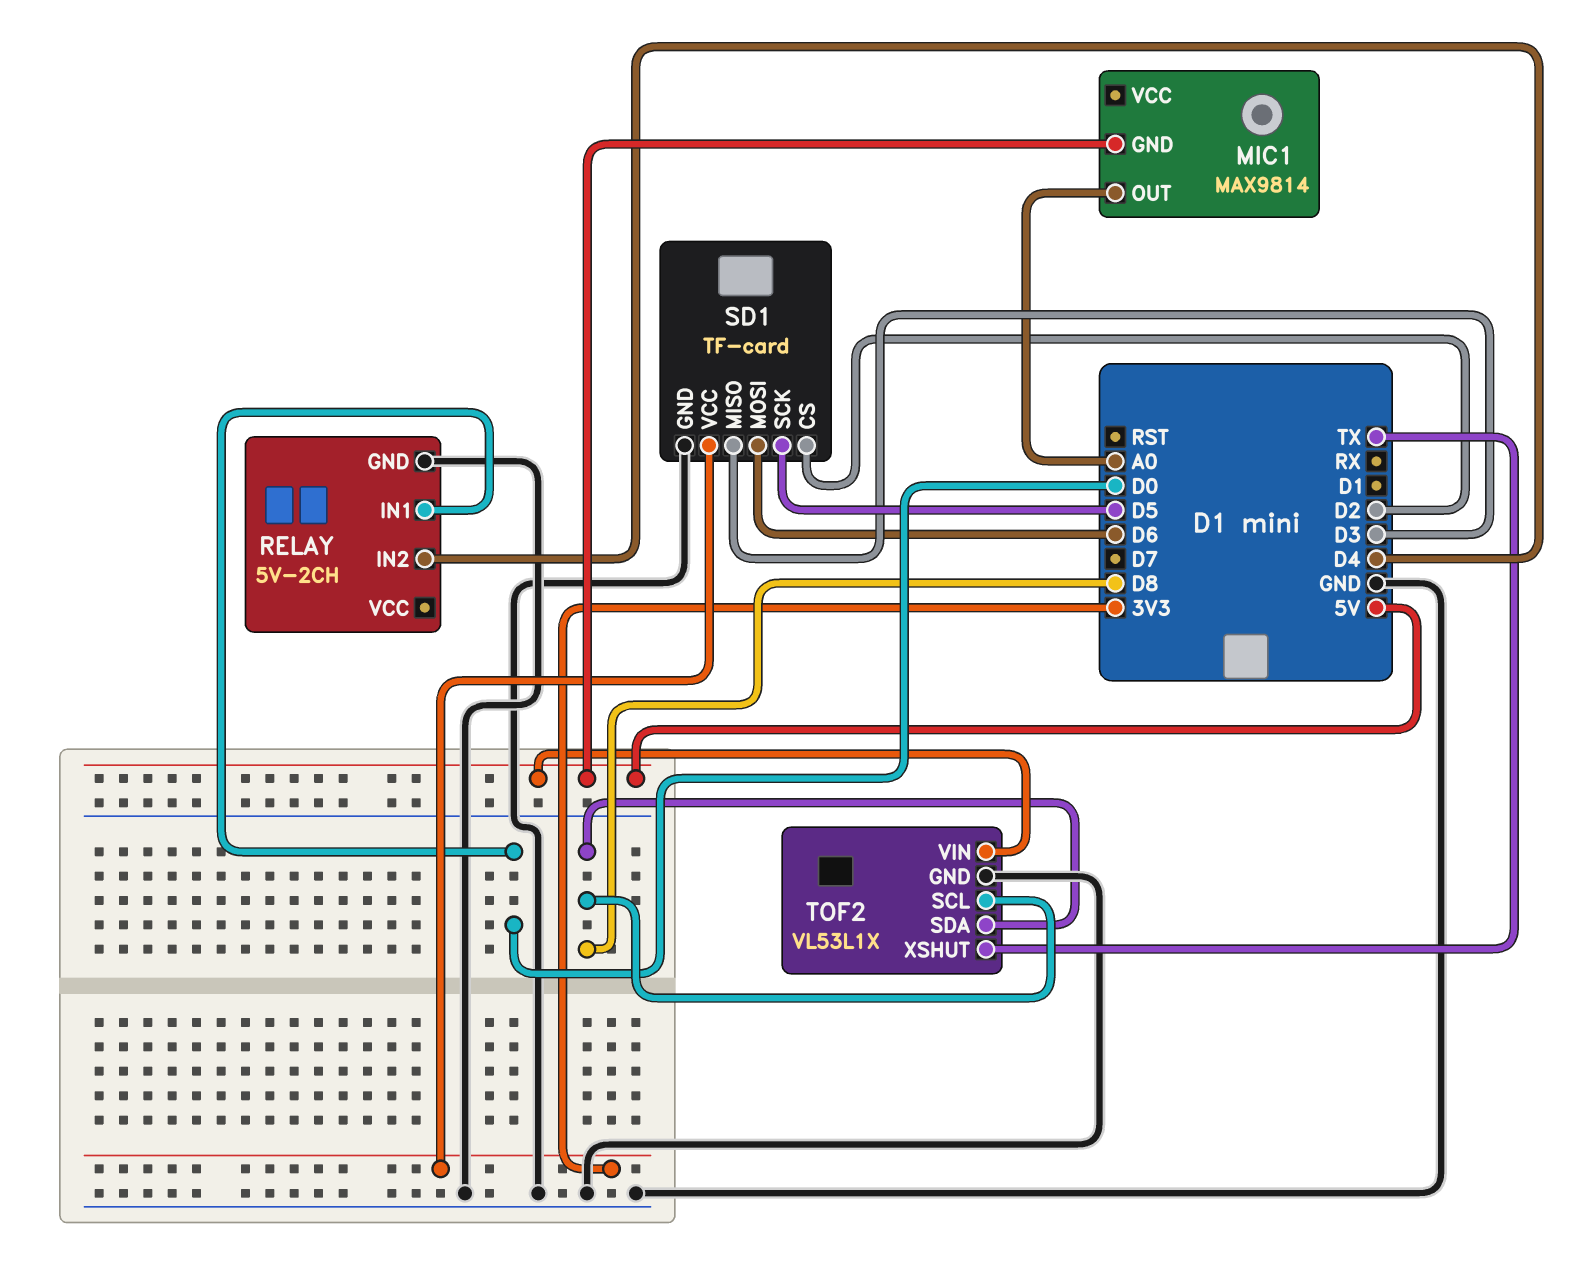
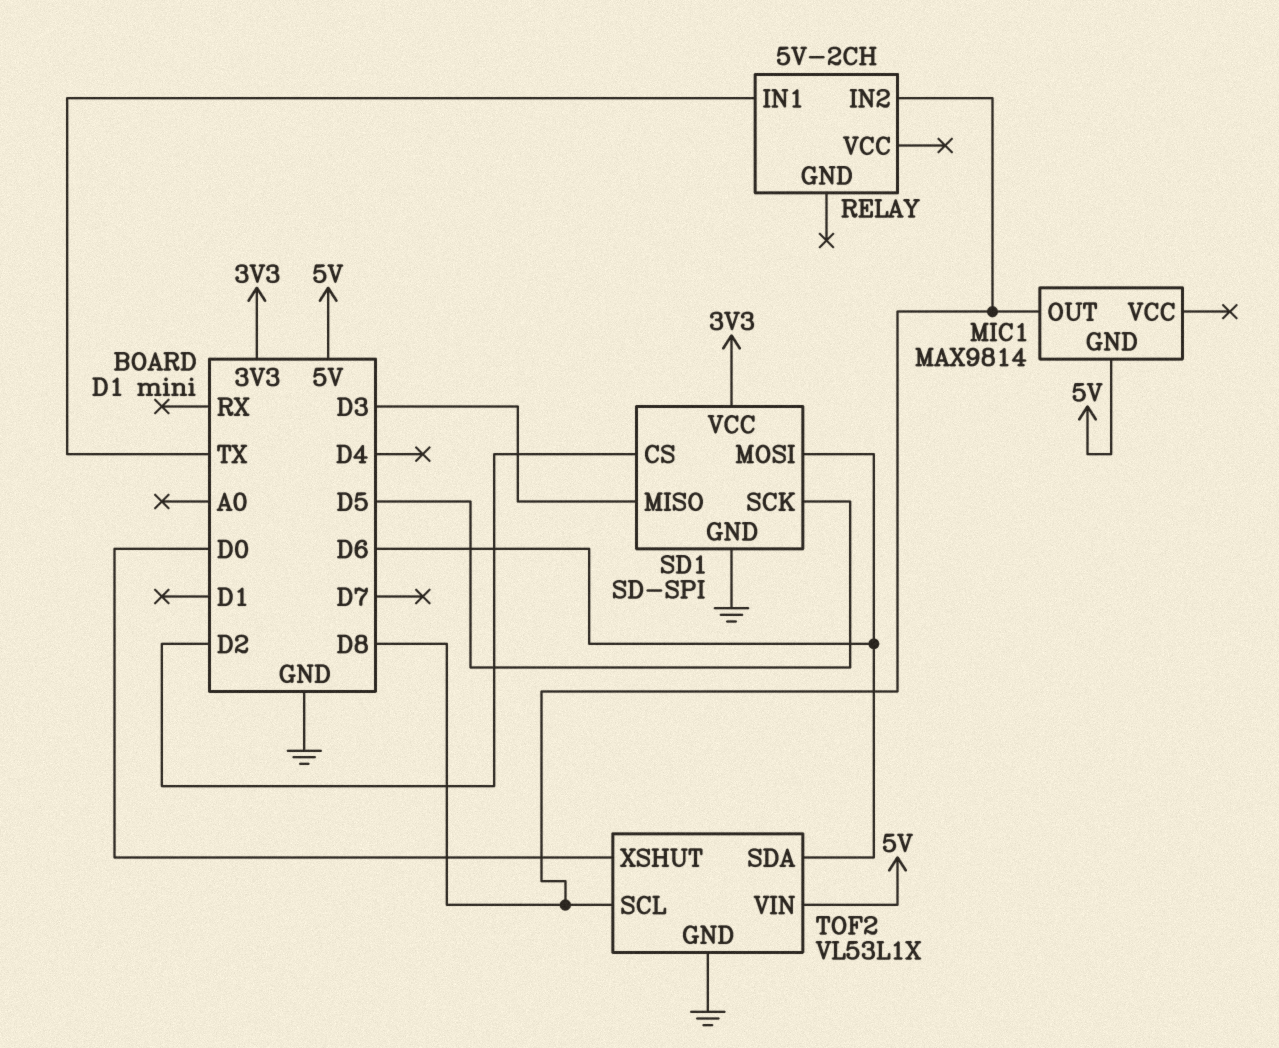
MIC1 pin OUT: A0 -> D8
RELAY pin GND: GND -> none
RELAY pin IN1: D0 -> TX
RELAY pin IN2: D4 -> D8
SD1: TF-card -> SD-SPI
TOF2 pin SDA: D8 -> D6
TOF2 pin XSHUT: TX -> D0

